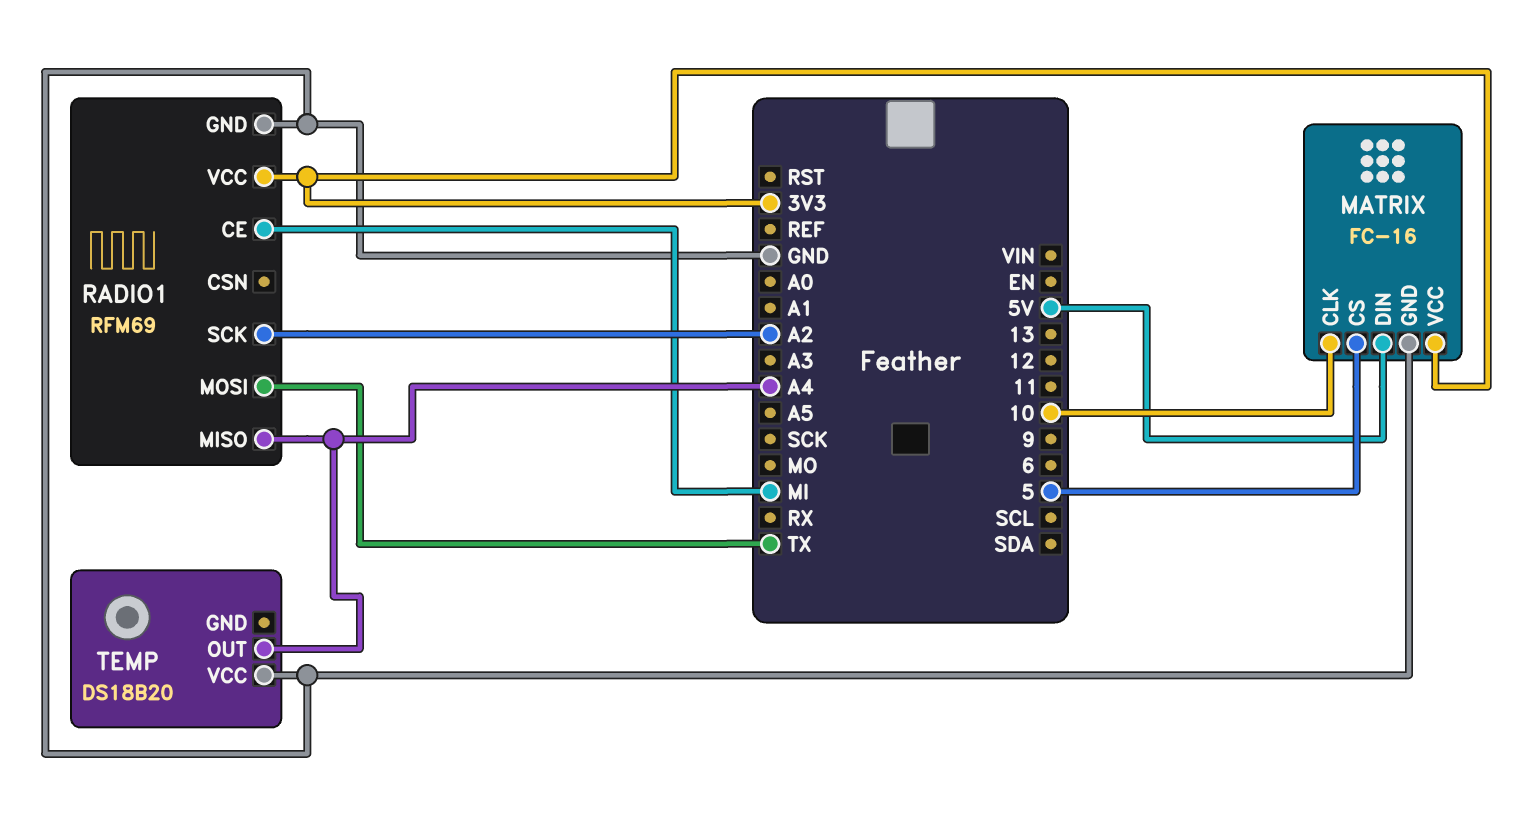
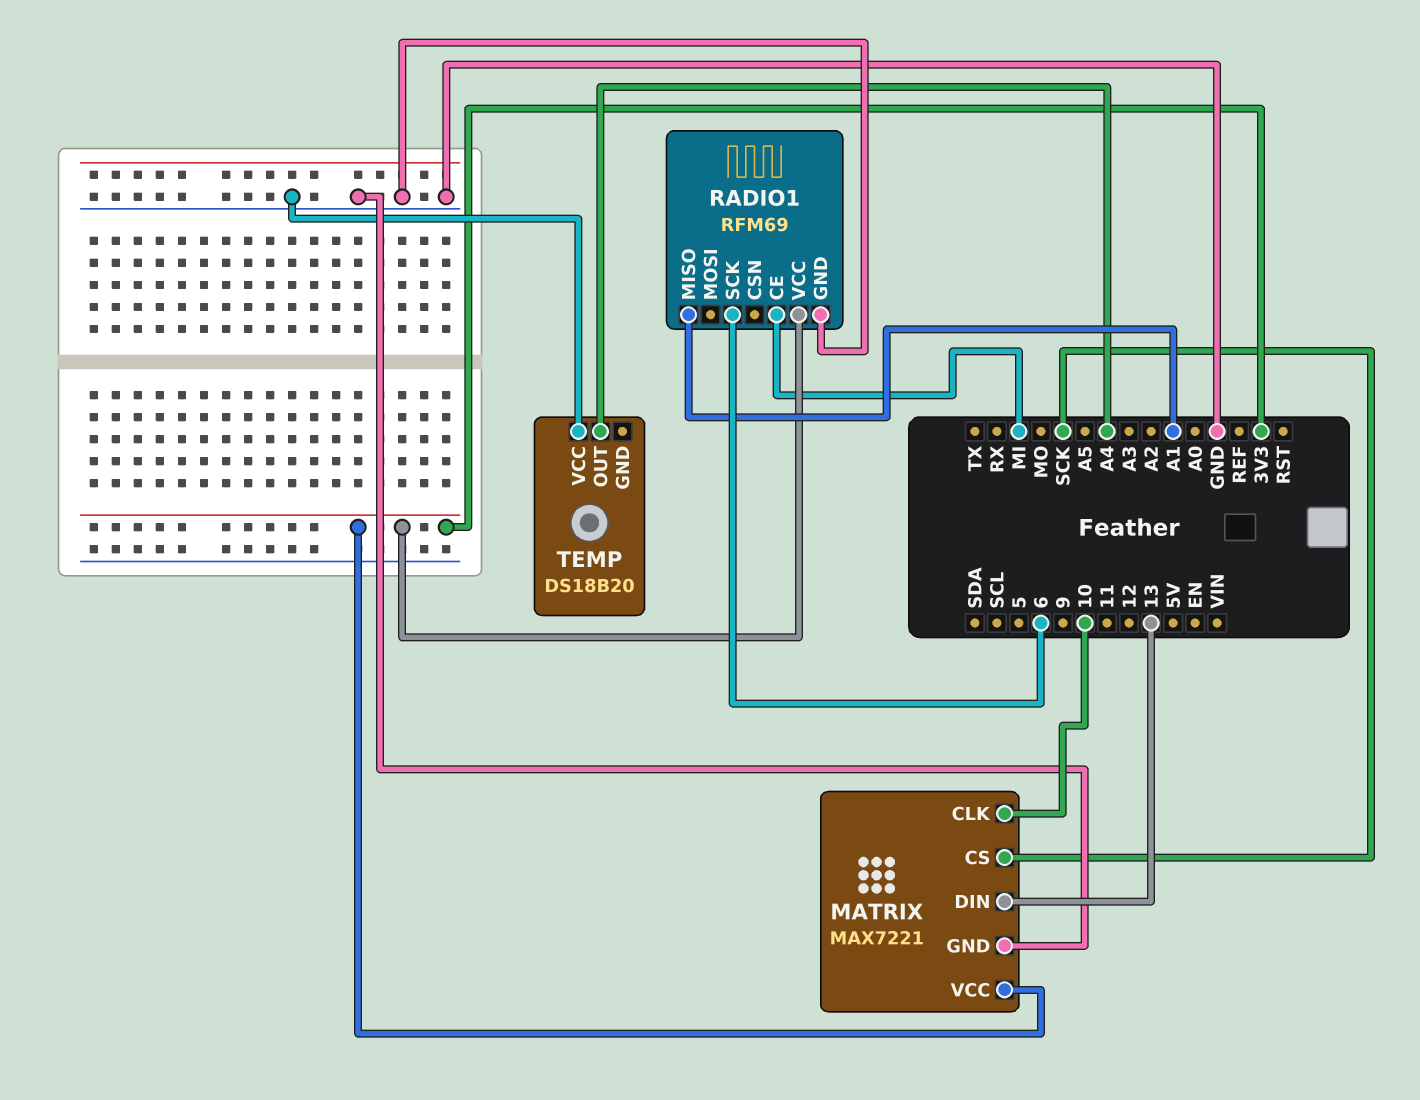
MATRIX: FC-16 -> MAX7221
MATRIX pin CS: 5 -> SCK
MATRIX pin DIN: 5V -> 13
RADIO1 pin MISO: A4 -> A1
RADIO1 pin MOSI: TX -> none
RADIO1 pin SCK: A2 -> 6

